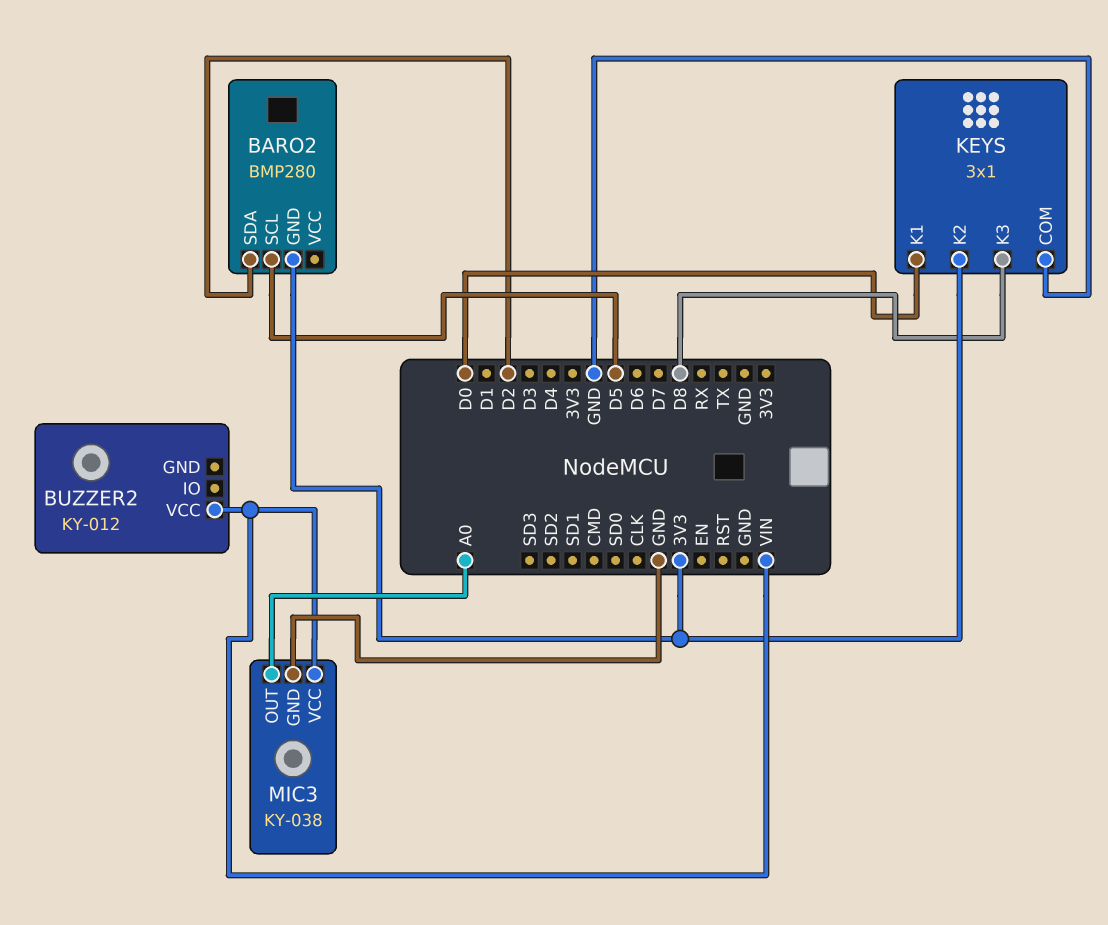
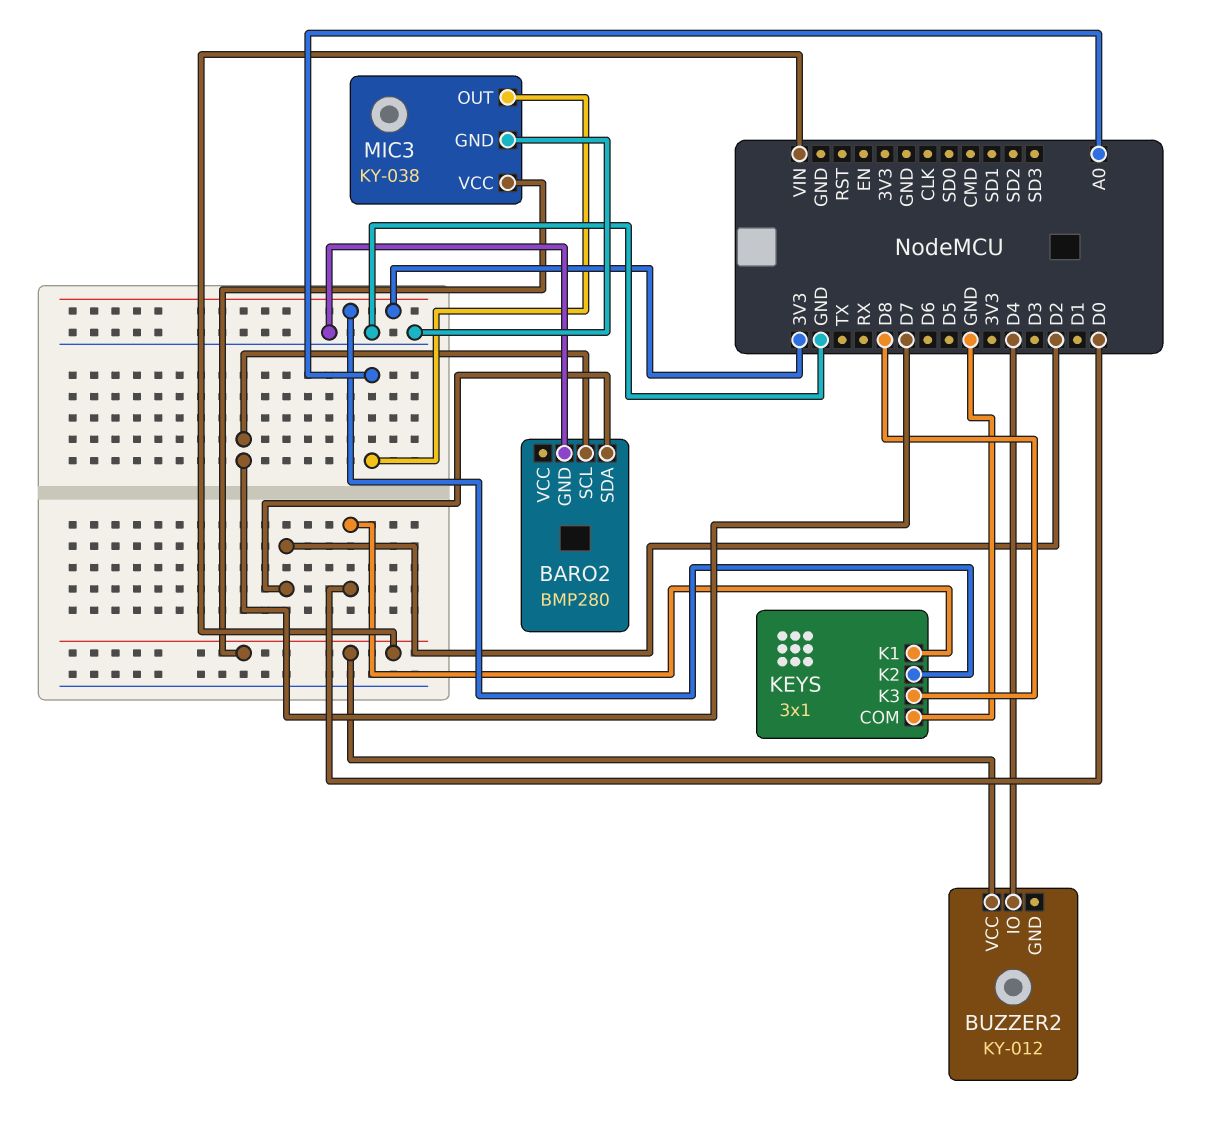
BARO2 pin GND: 3V3 -> GND
BARO2 pin SCL: D5 -> D7
BUZZER2 pin IO: none -> D4

